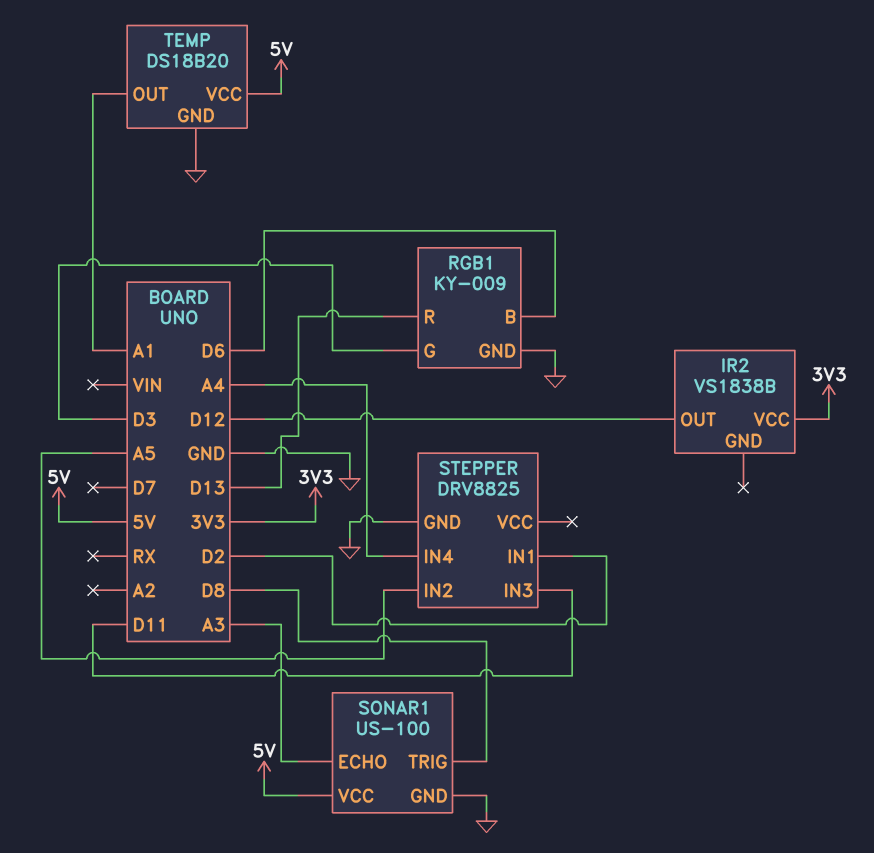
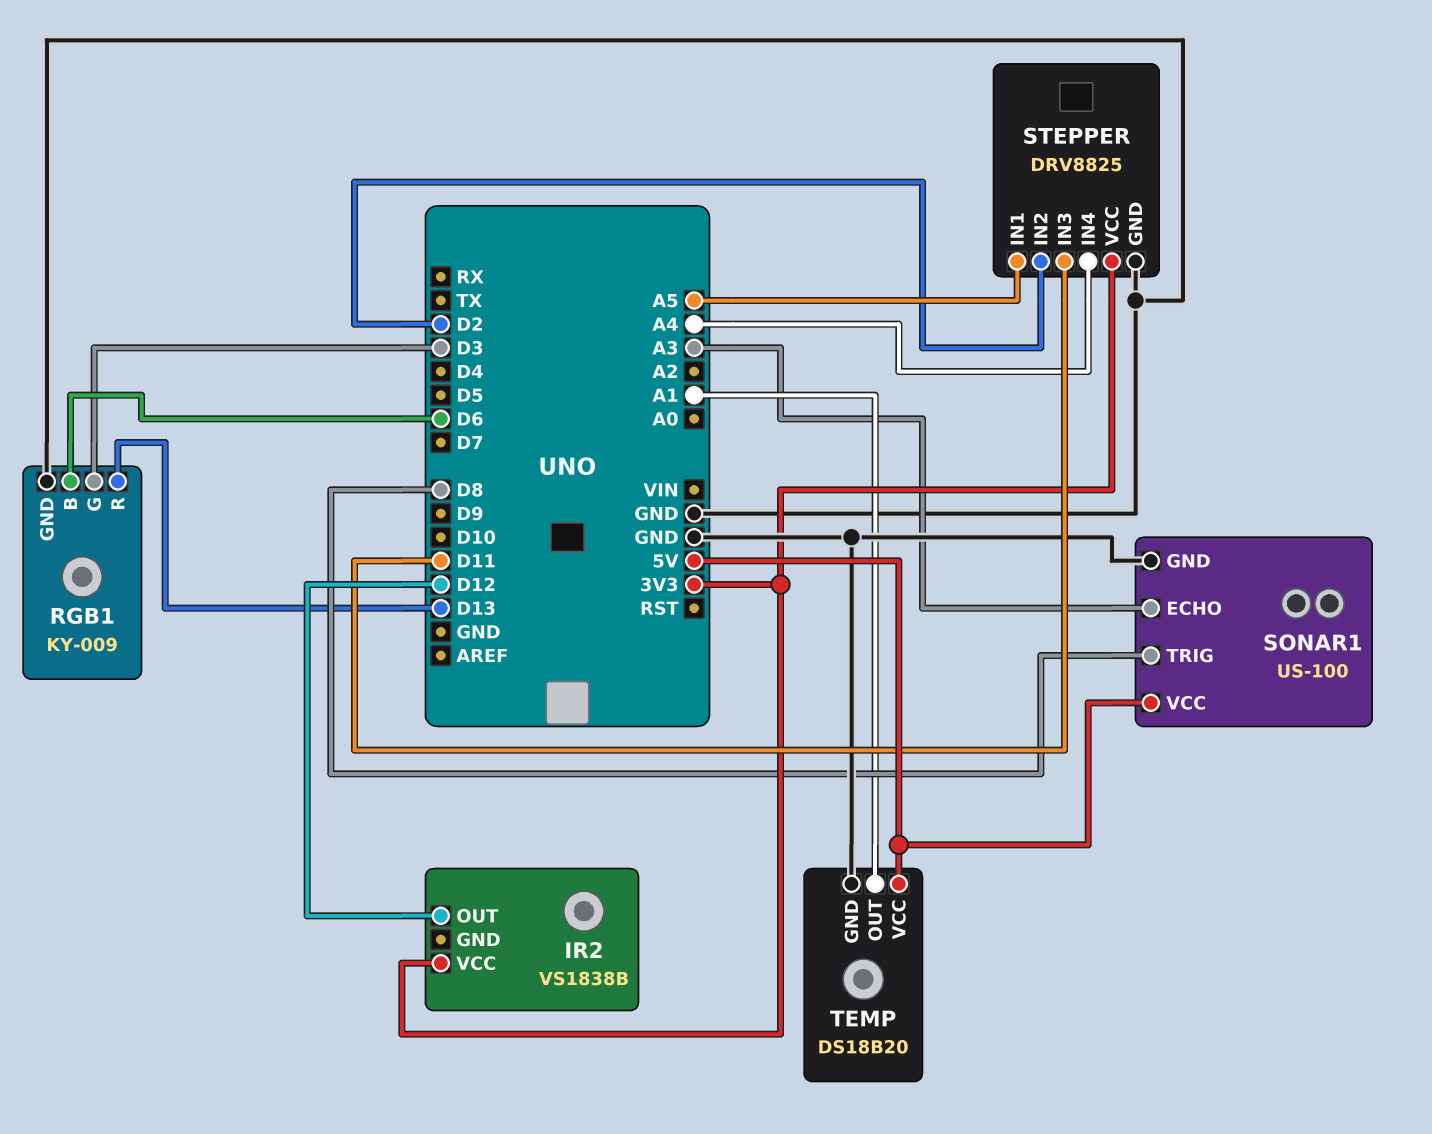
STEPPER pin IN1: D2 -> A5
STEPPER pin IN2: A5 -> D2
STEPPER pin VCC: none -> 3V3

